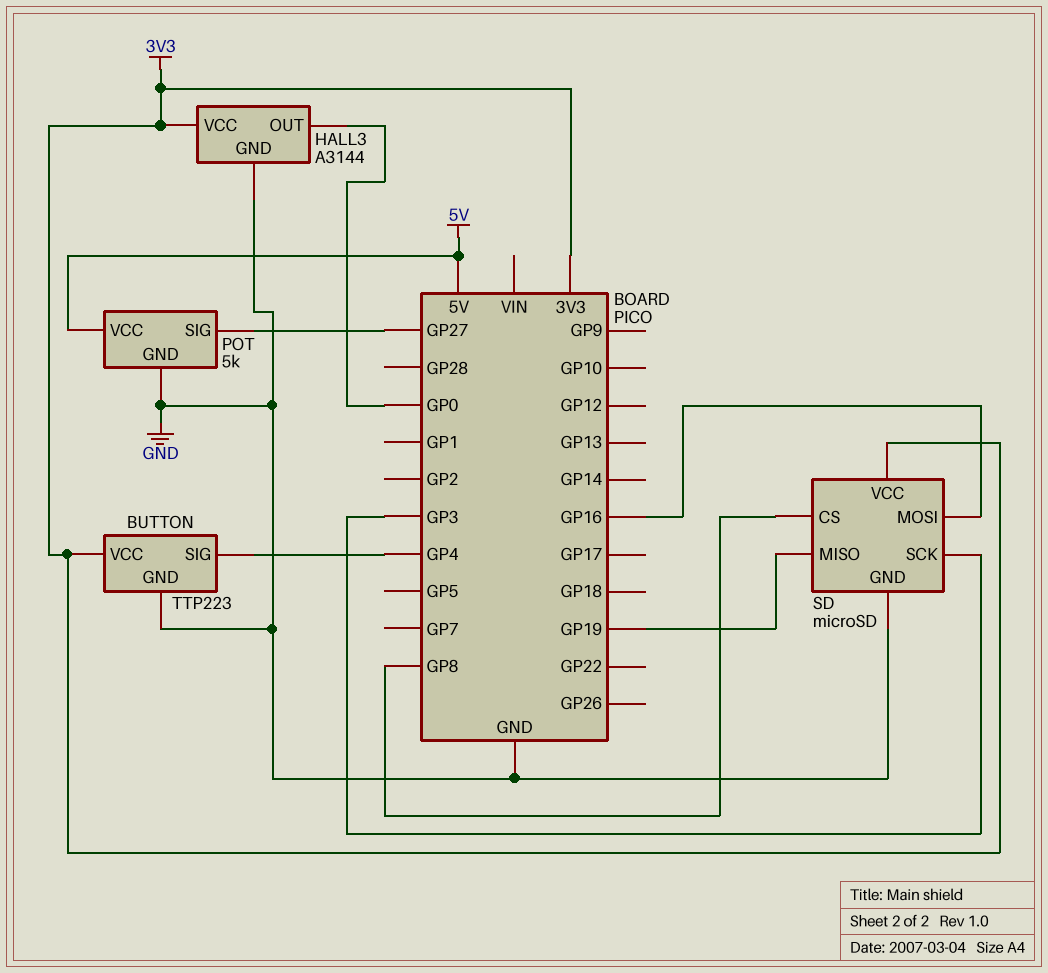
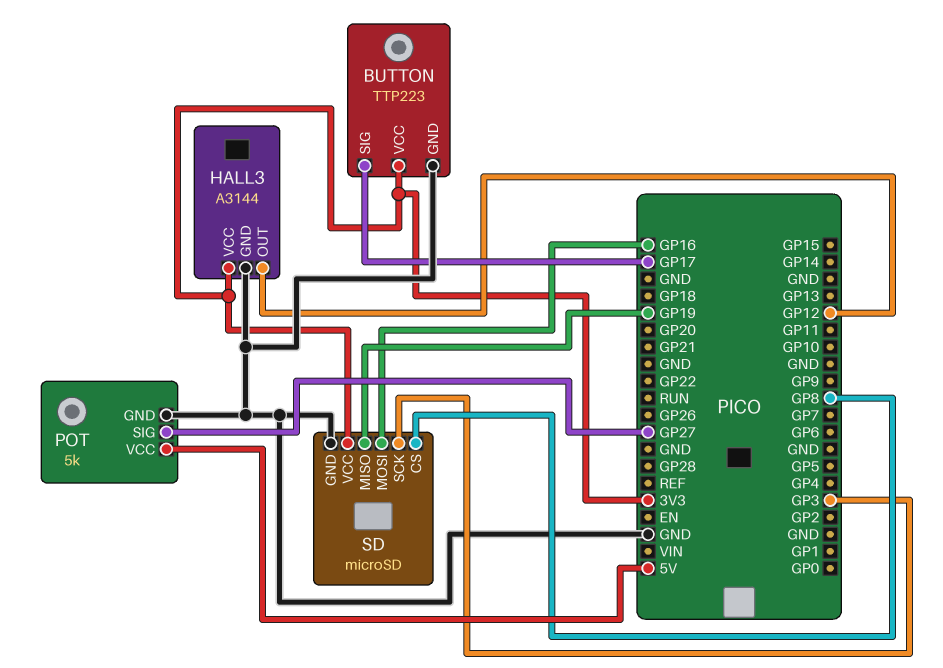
BUTTON pin SIG: GP4 -> GP17
HALL3 pin OUT: GP0 -> GP12

